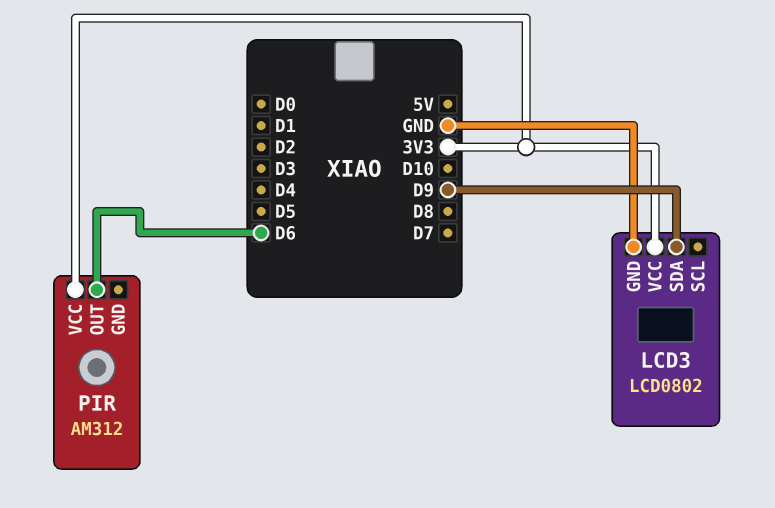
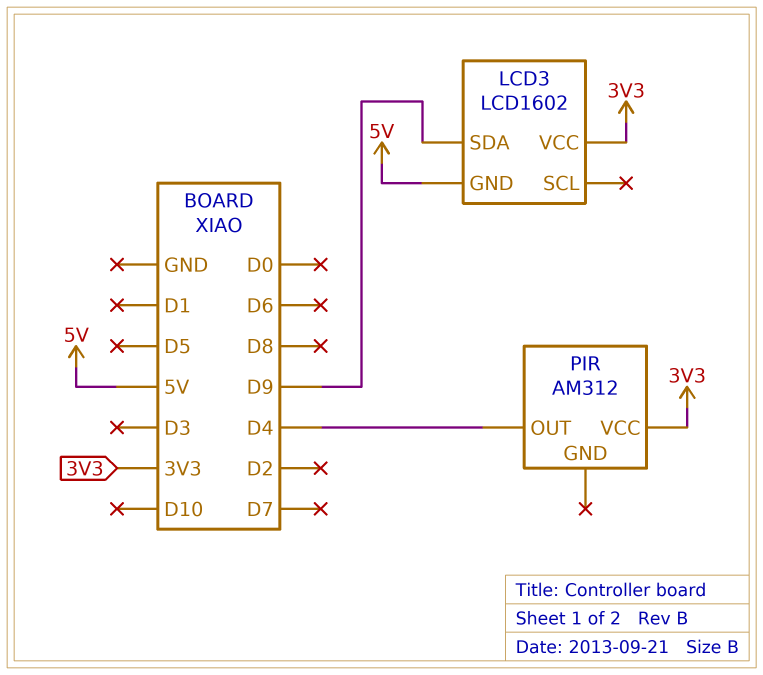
LCD3: LCD0802 -> LCD1602
LCD3 pin GND: GND -> 5V
PIR pin OUT: D6 -> D4

